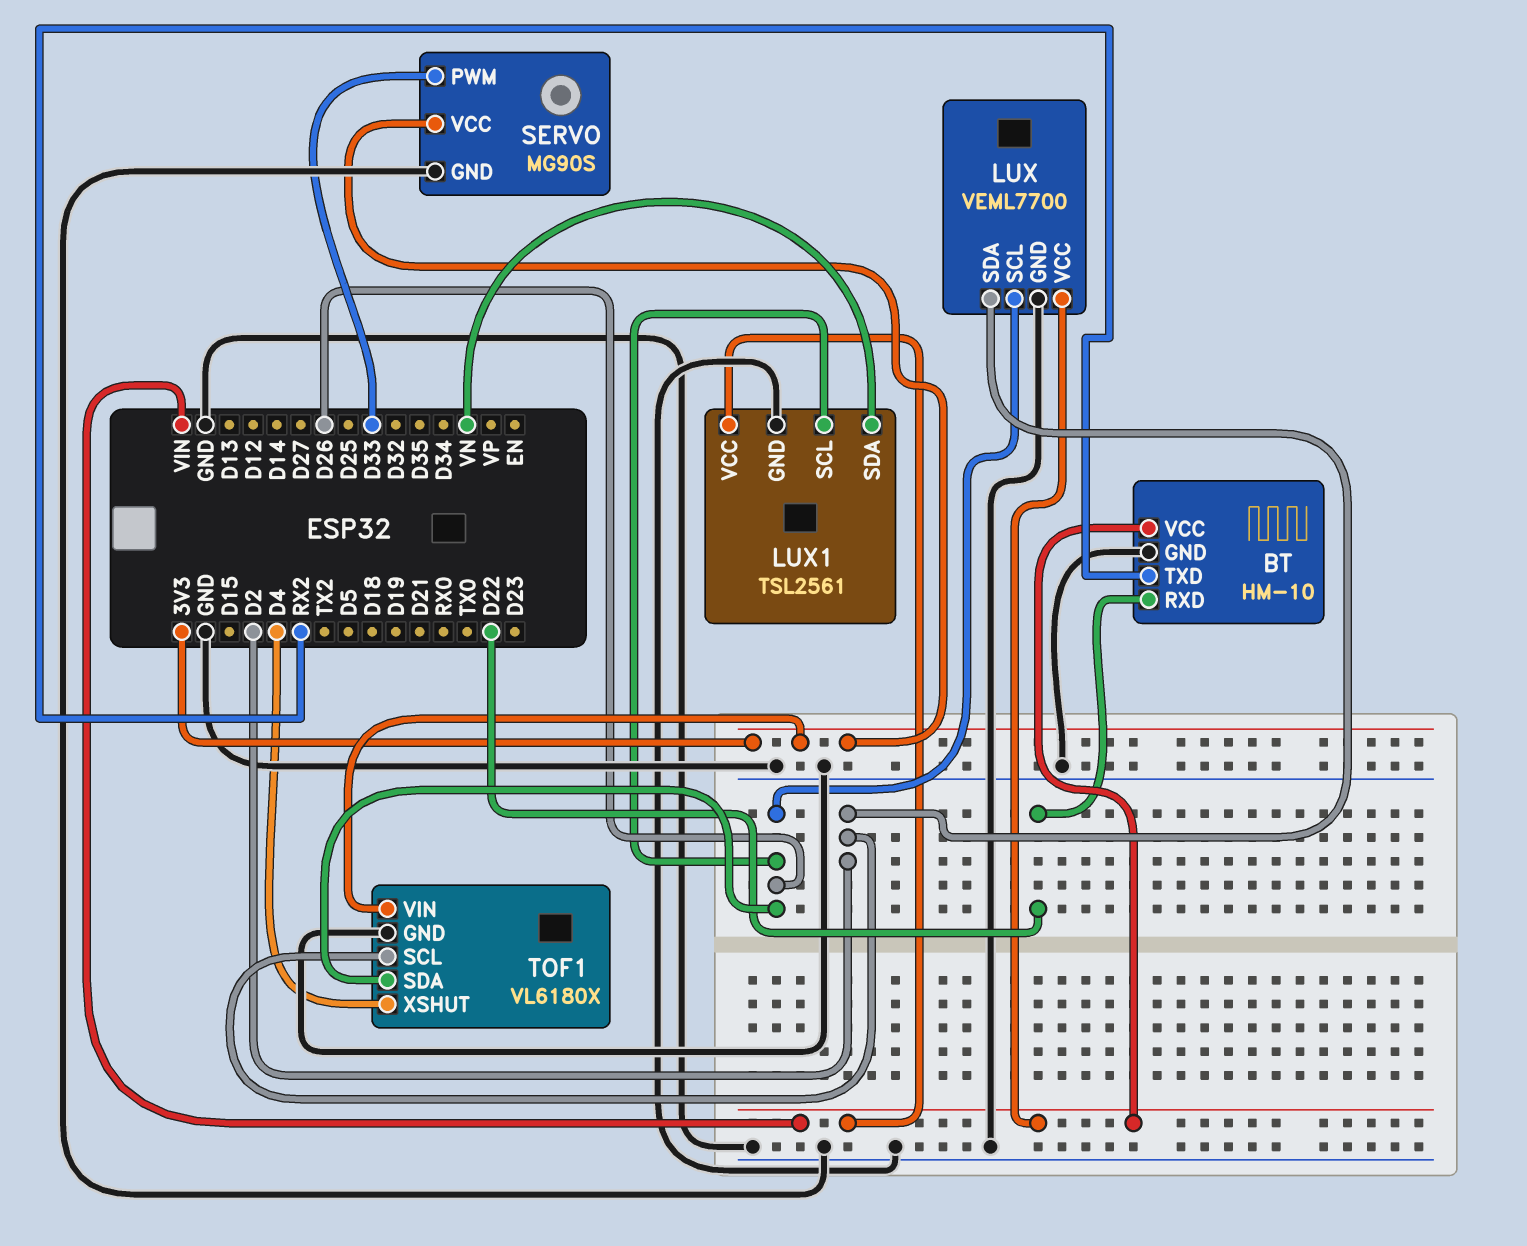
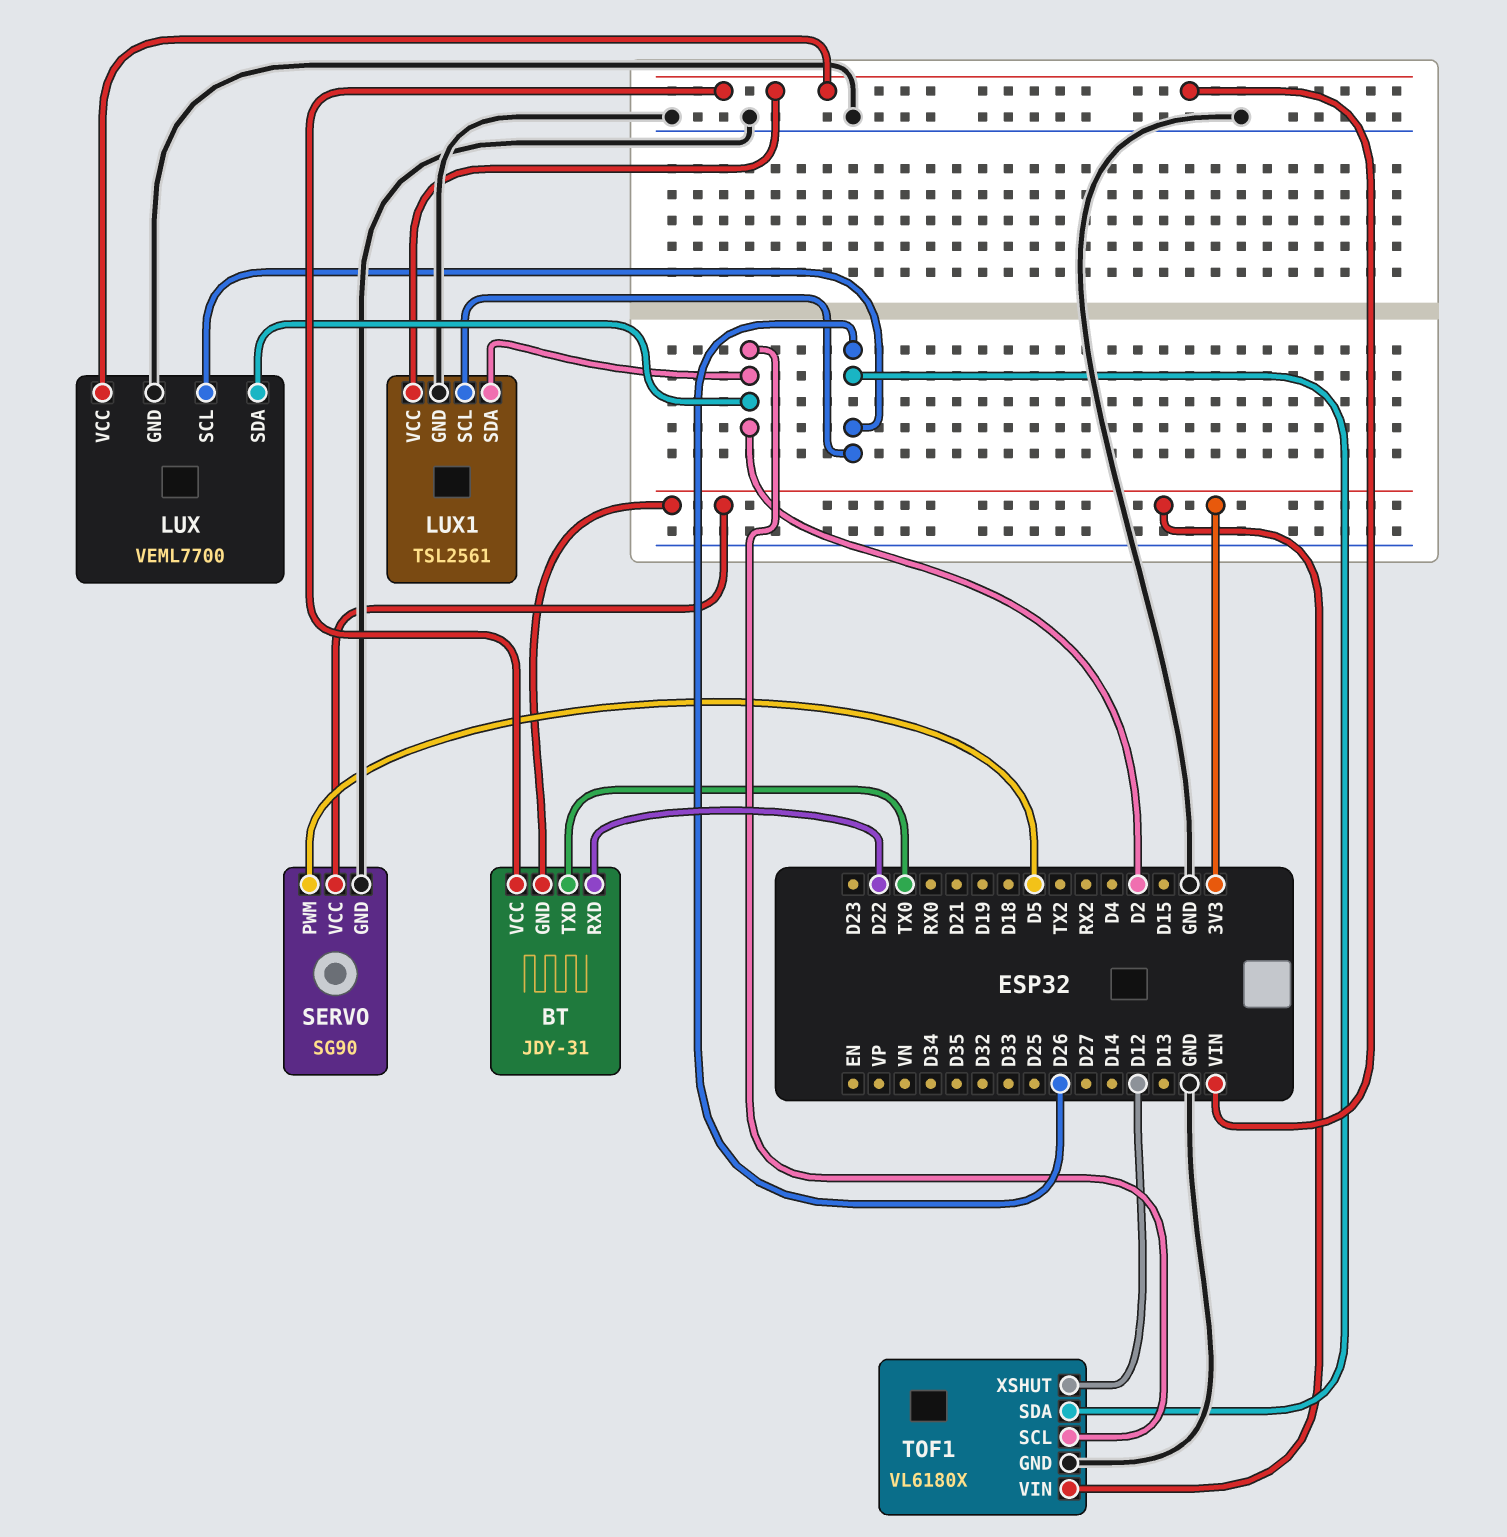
BT: HM-10 -> JDY-31
BT pin GND: GND -> 3V3
BT pin TXD: RX2 -> TX0
LUX1 pin SDA: VN -> D2
SERVO: MG90S -> SG90
SERVO pin PWM: D33 -> D5
TOF1 pin XSHUT: D4 -> D12

